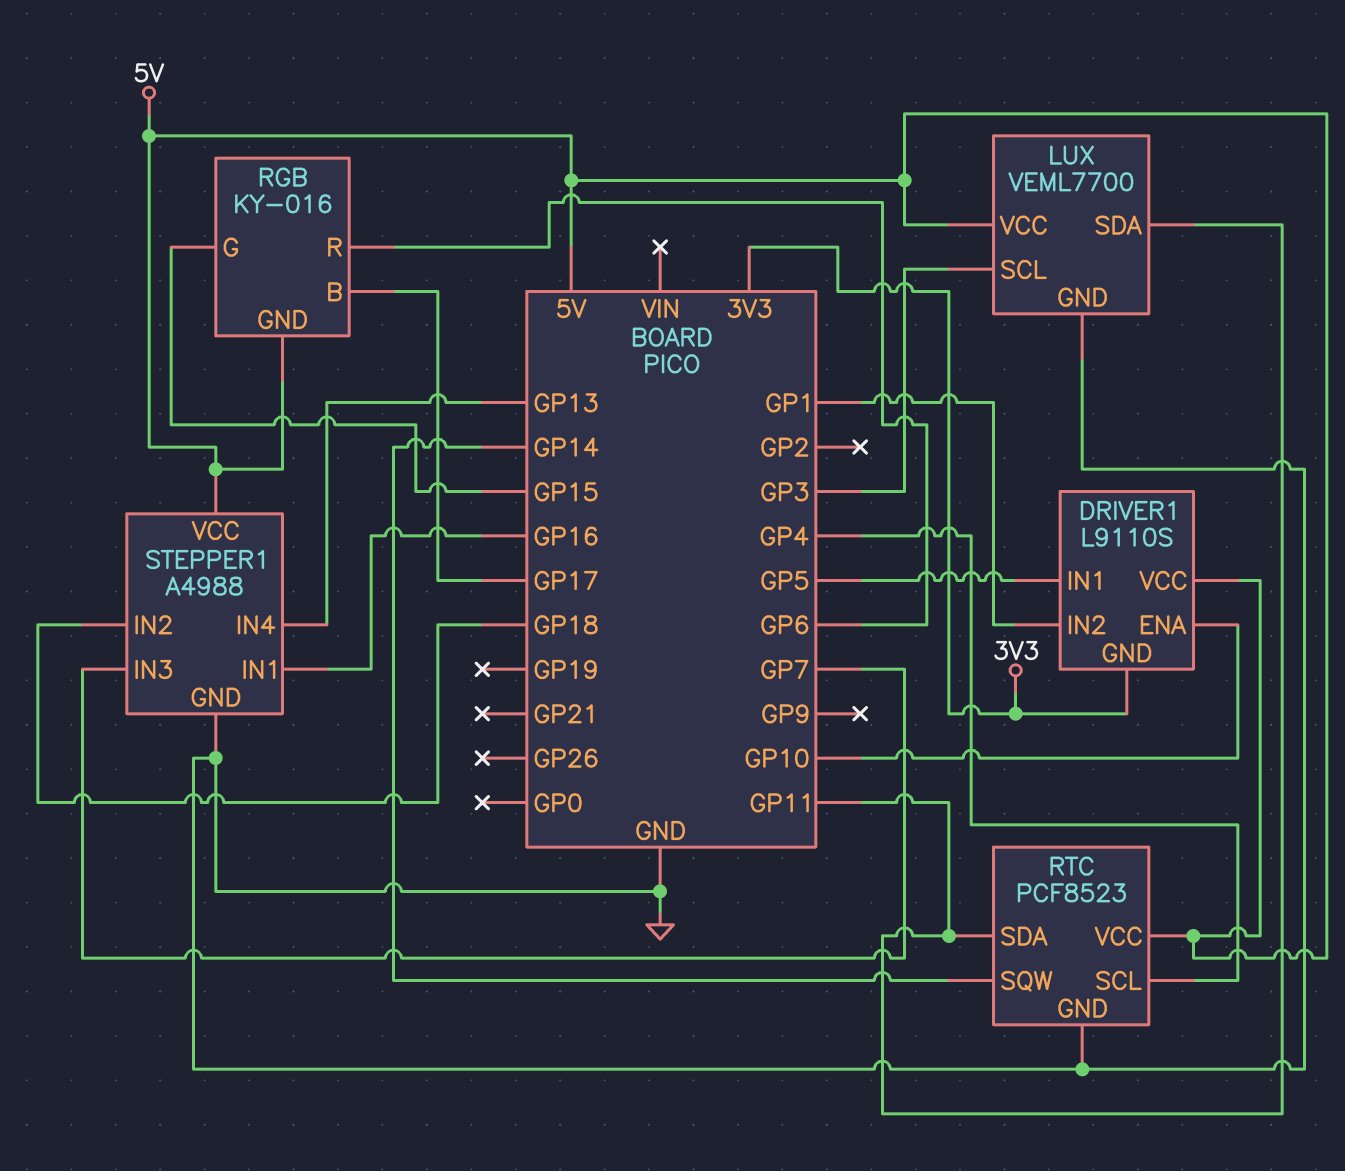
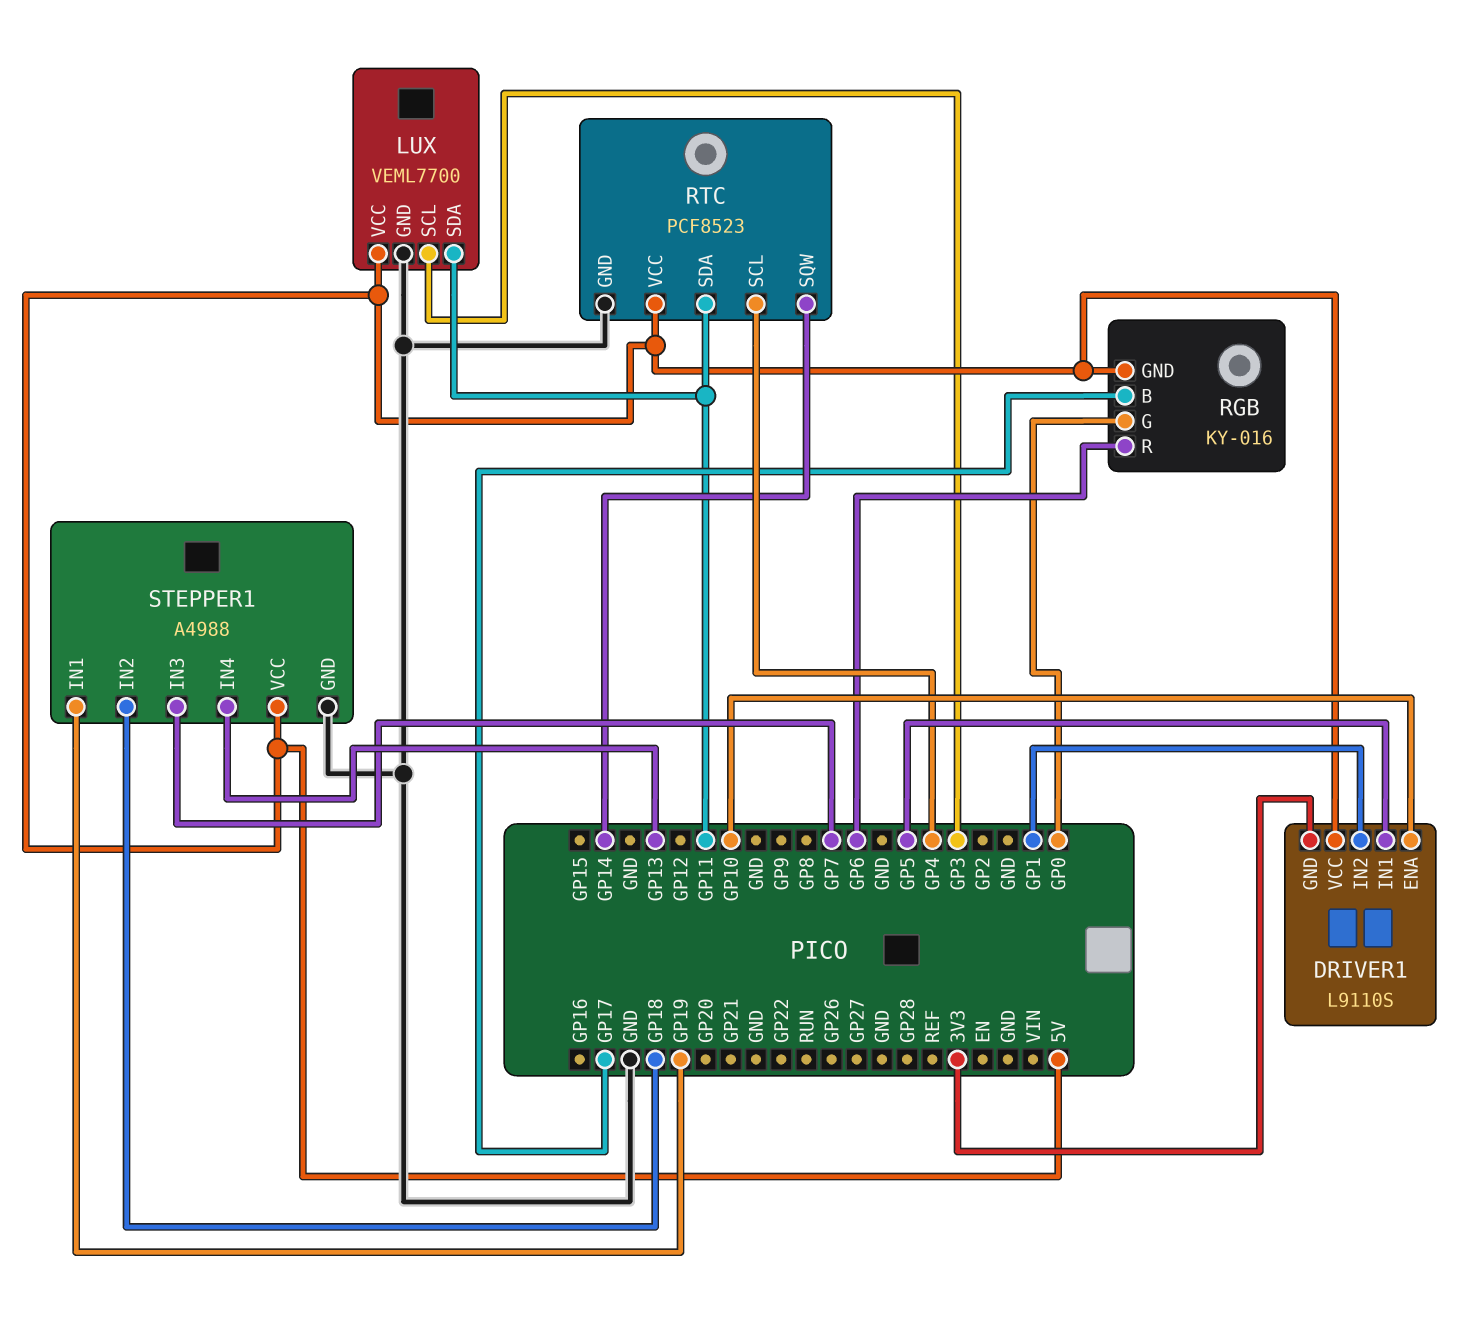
RGB pin G: GP15 -> GP0
STEPPER1 pin IN1: GP16 -> GP19

